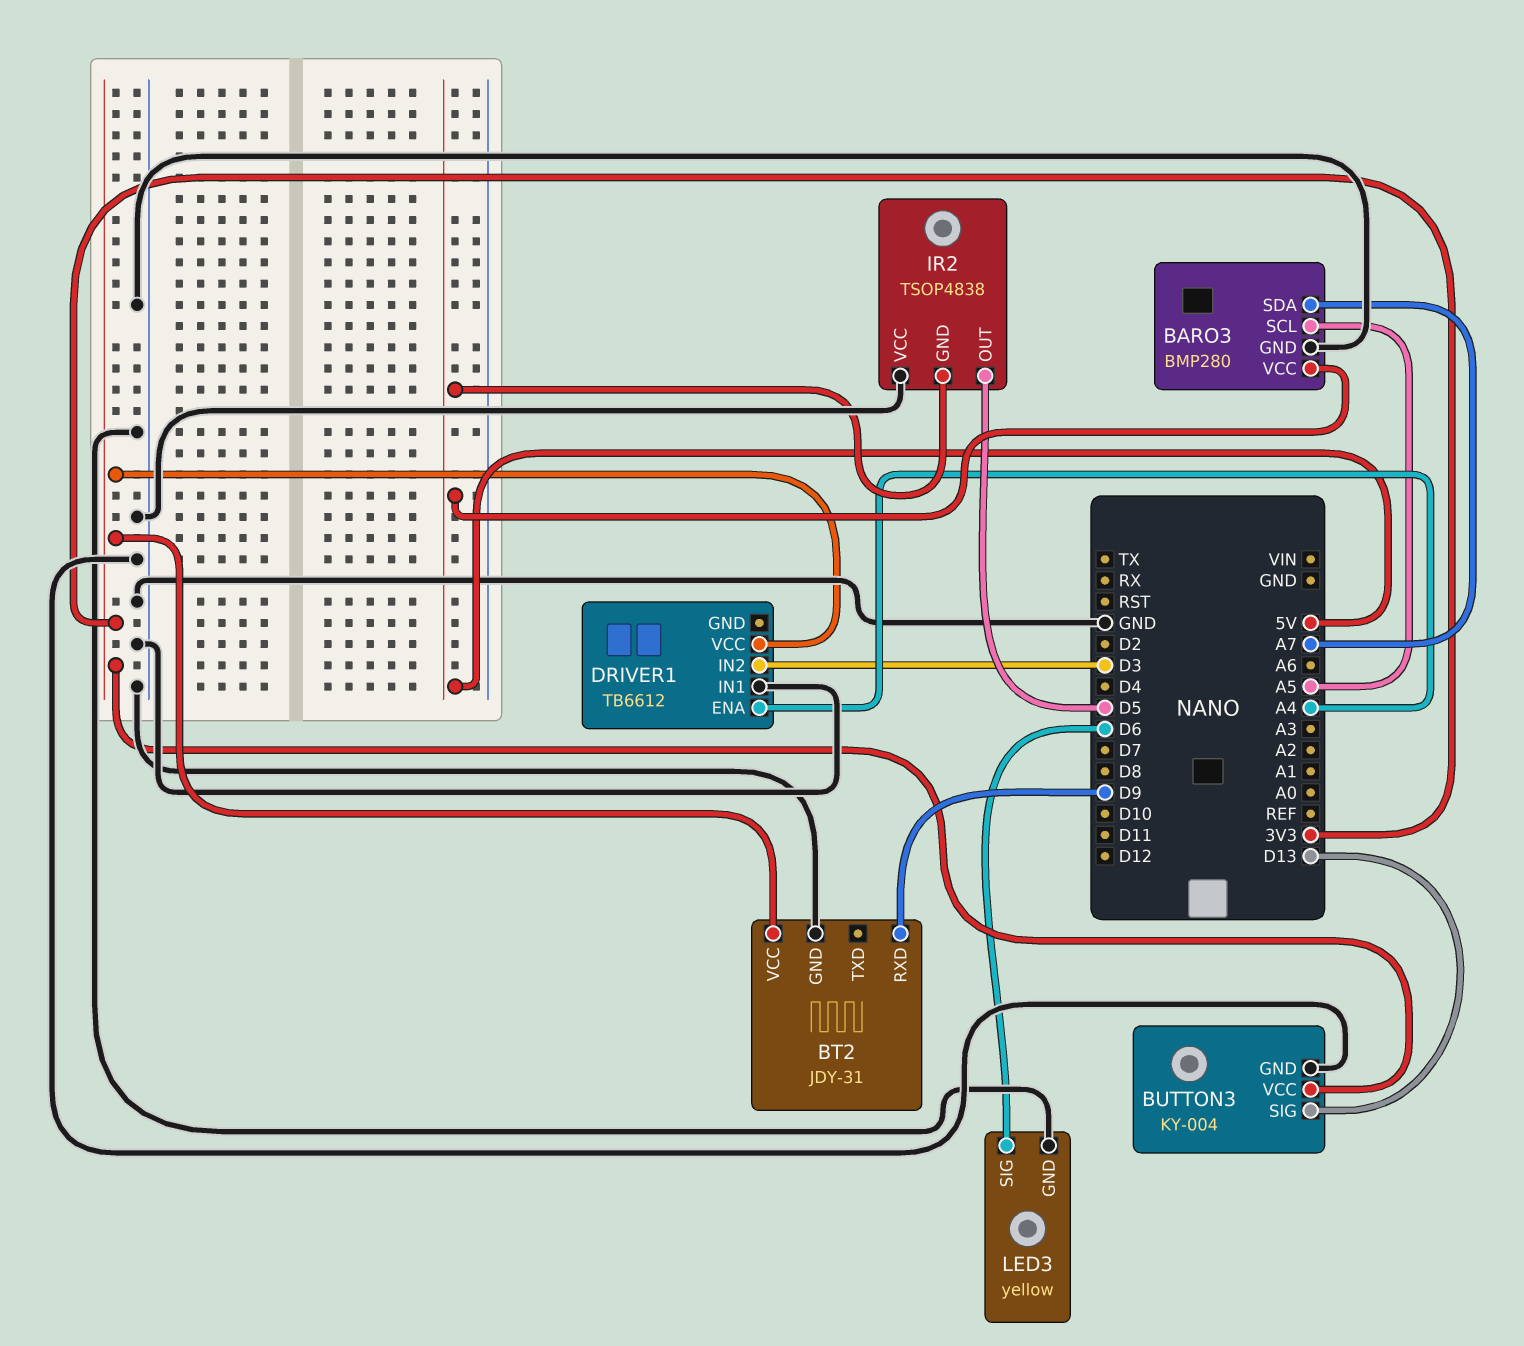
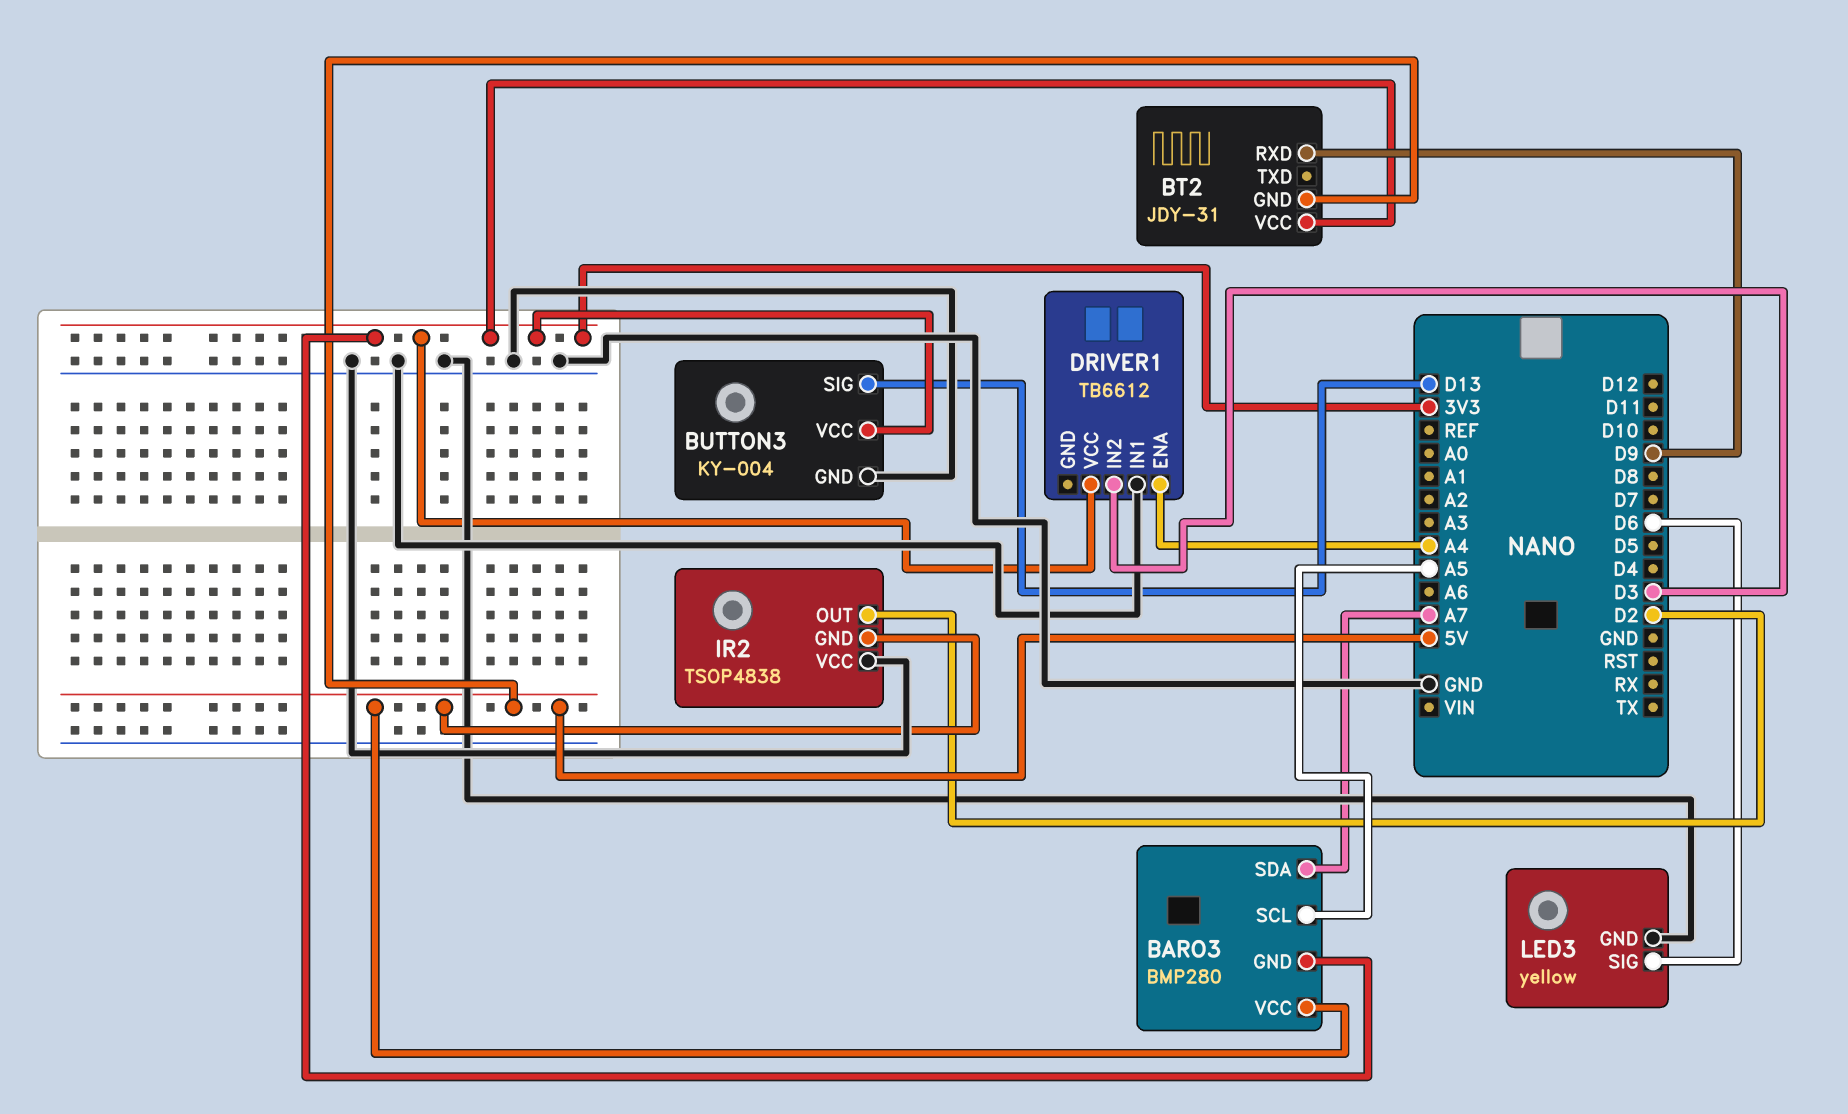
BARO3 pin GND: GND -> 3V3
BT2 pin GND: GND -> 5V
IR2 pin OUT: D5 -> D2

